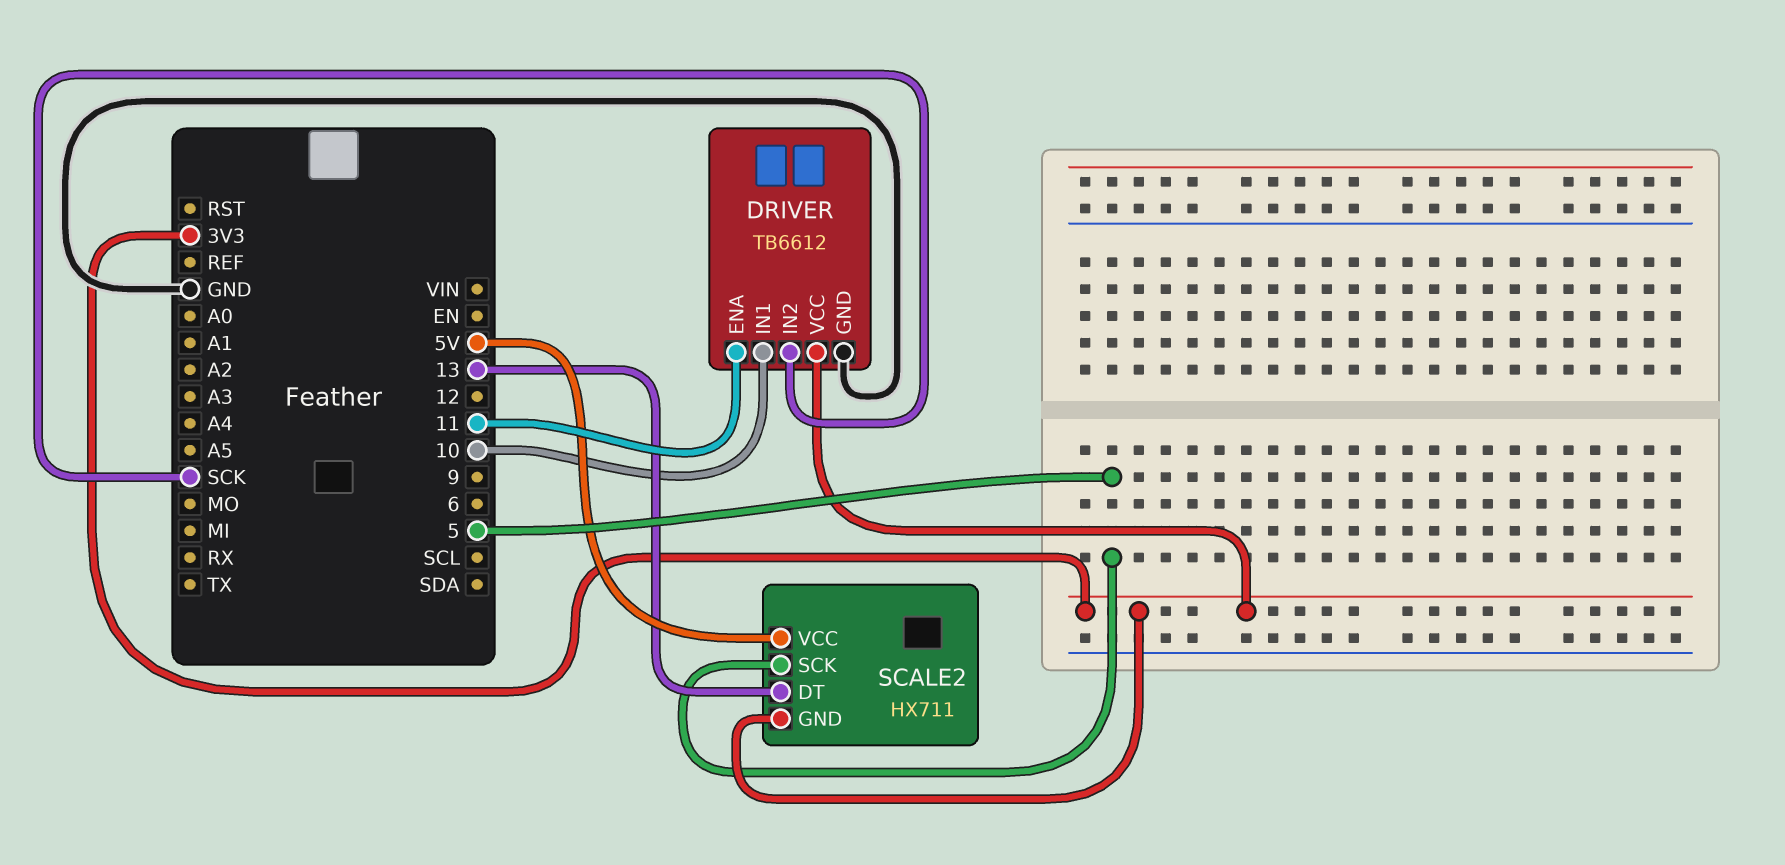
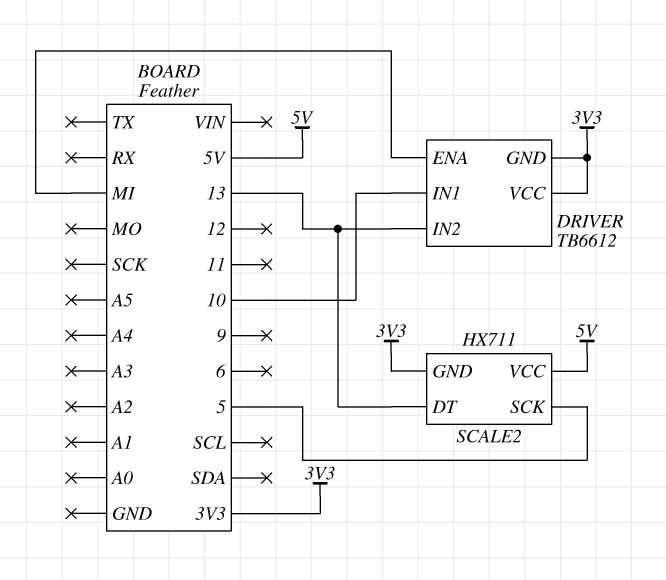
DRIVER pin ENA: 11 -> MI
DRIVER pin GND: GND -> 3V3
DRIVER pin IN2: SCK -> 13

